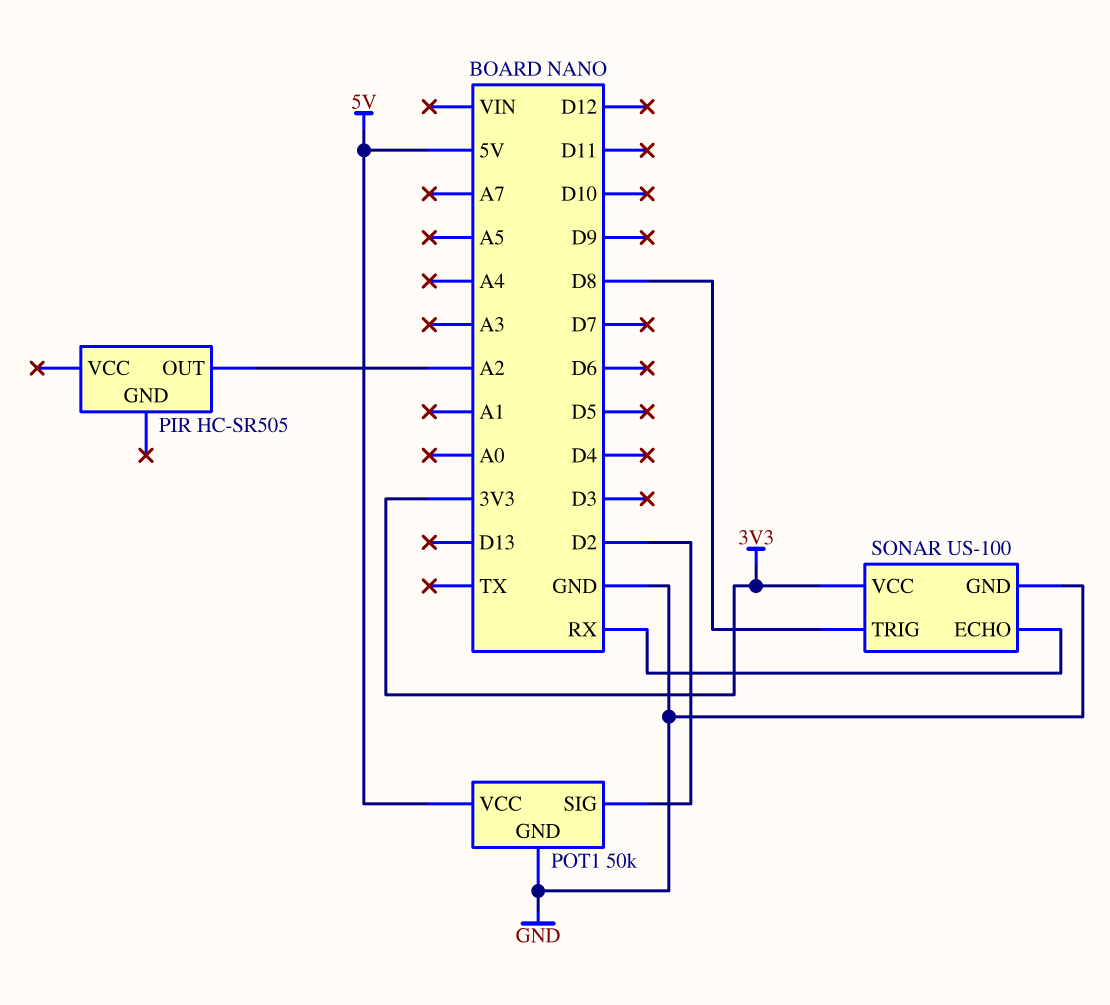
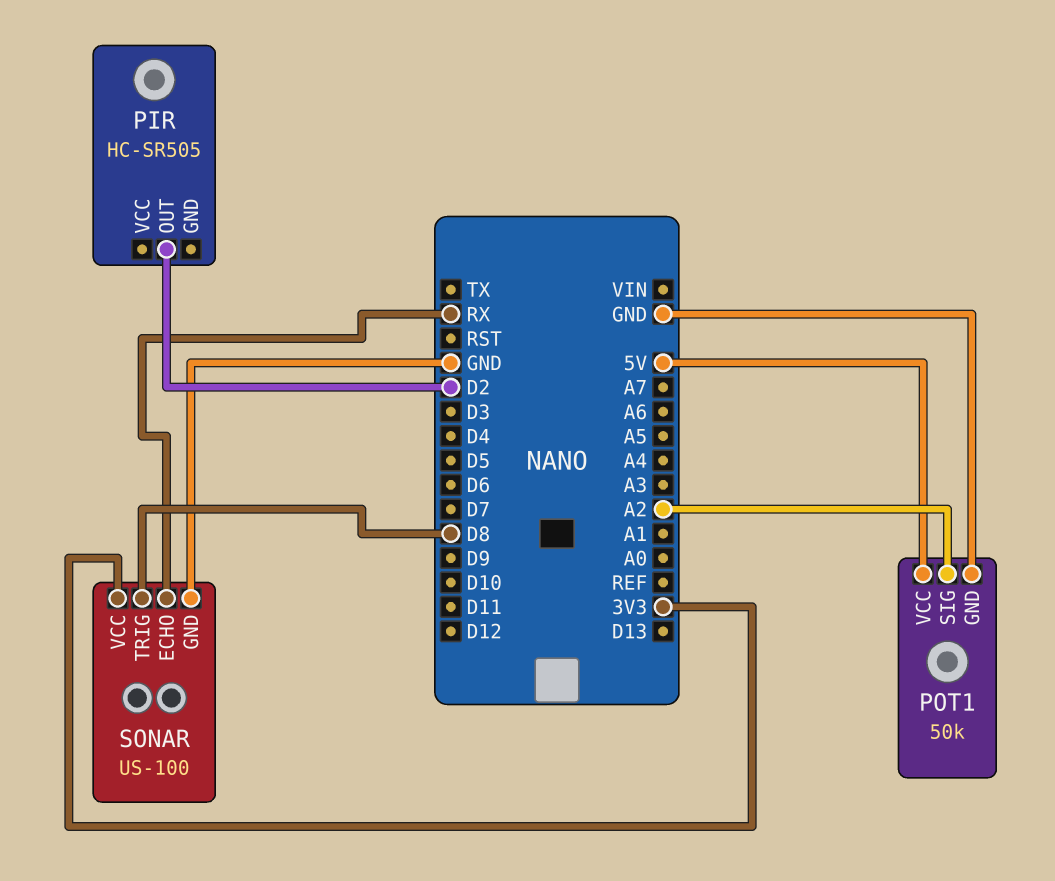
PIR pin OUT: A2 -> D2
POT1 pin SIG: D2 -> A2

